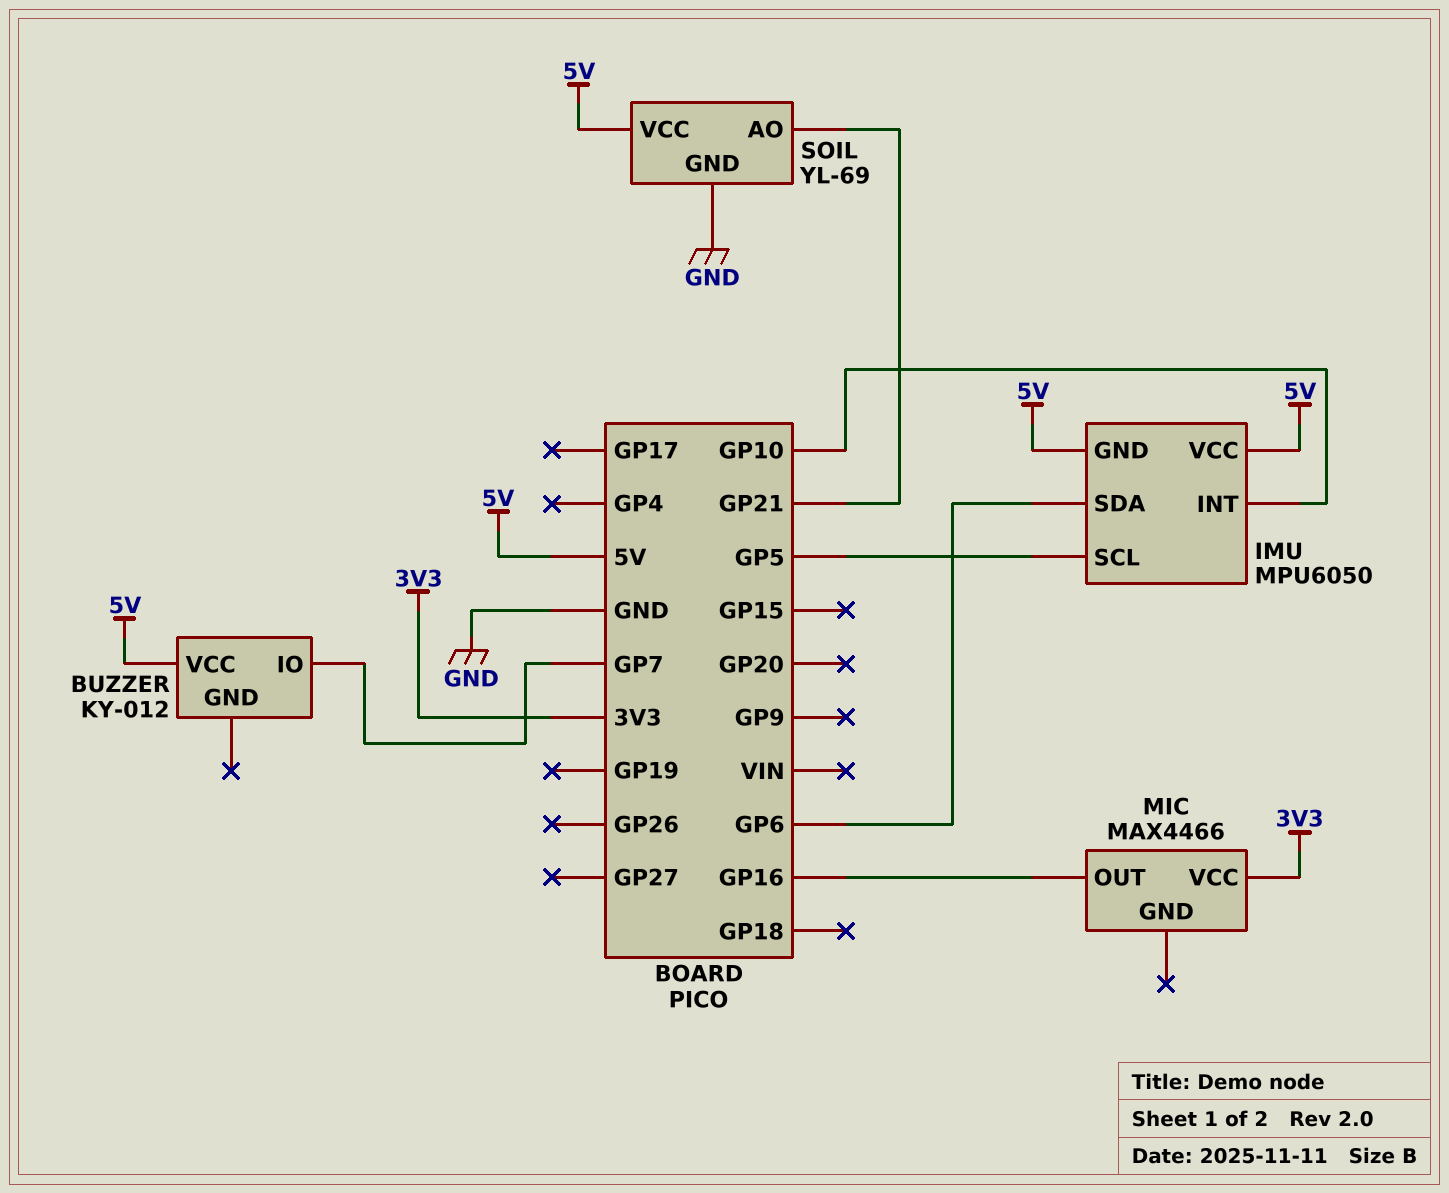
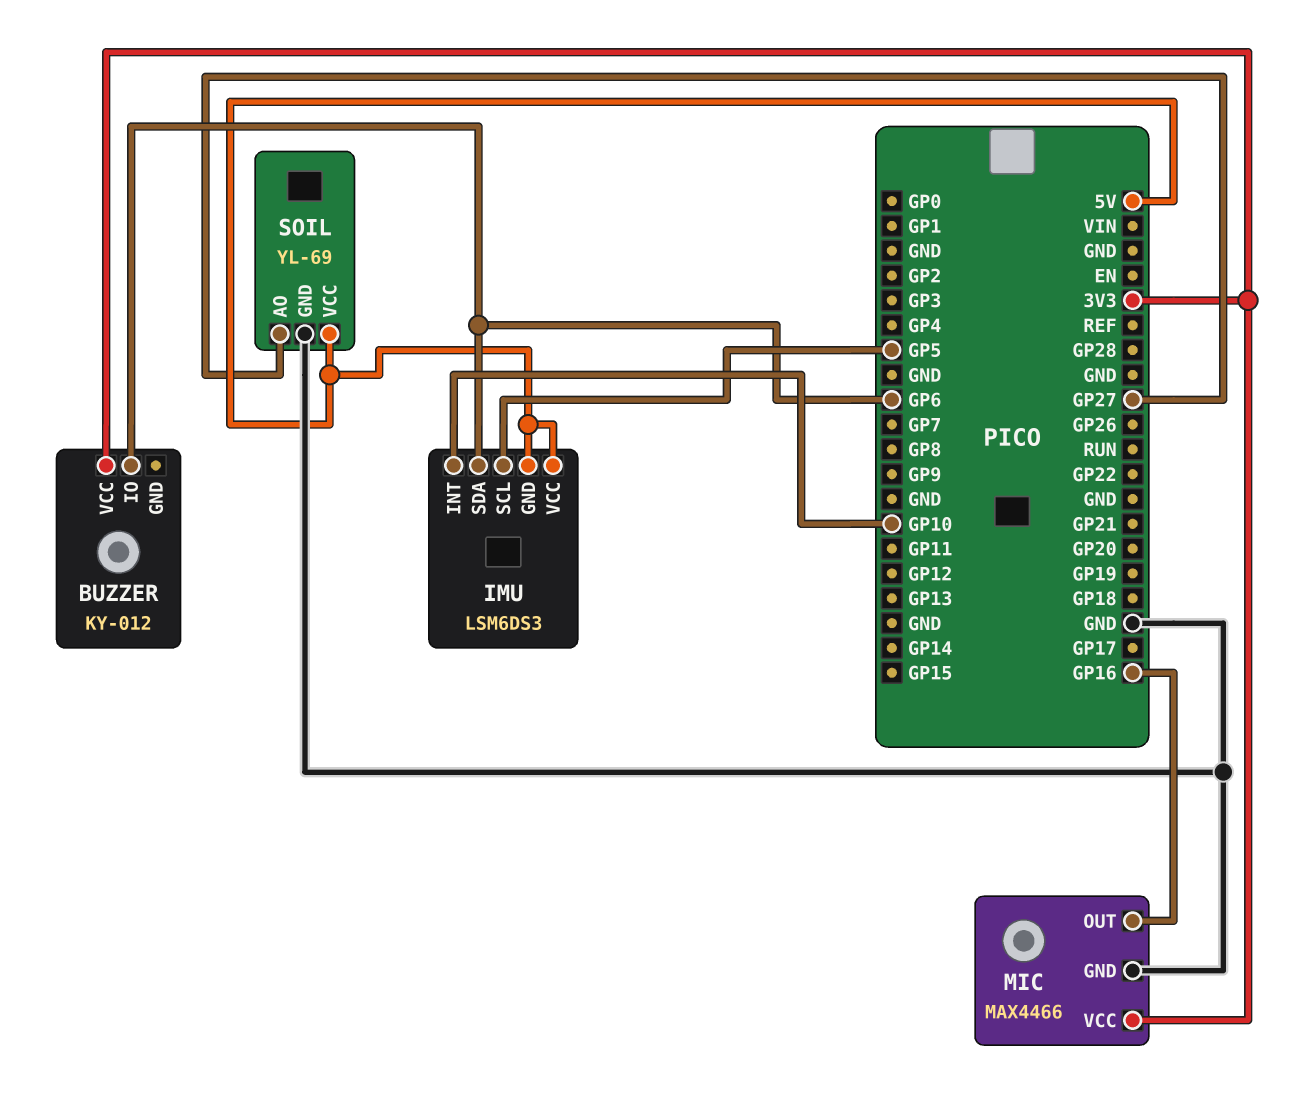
BUZZER pin IO: GP7 -> GP6
BUZZER pin VCC: 5V -> 3V3
IMU: MPU6050 -> LSM6DS3
MIC pin GND: none -> GND
SOIL pin AO: GP21 -> GP27

